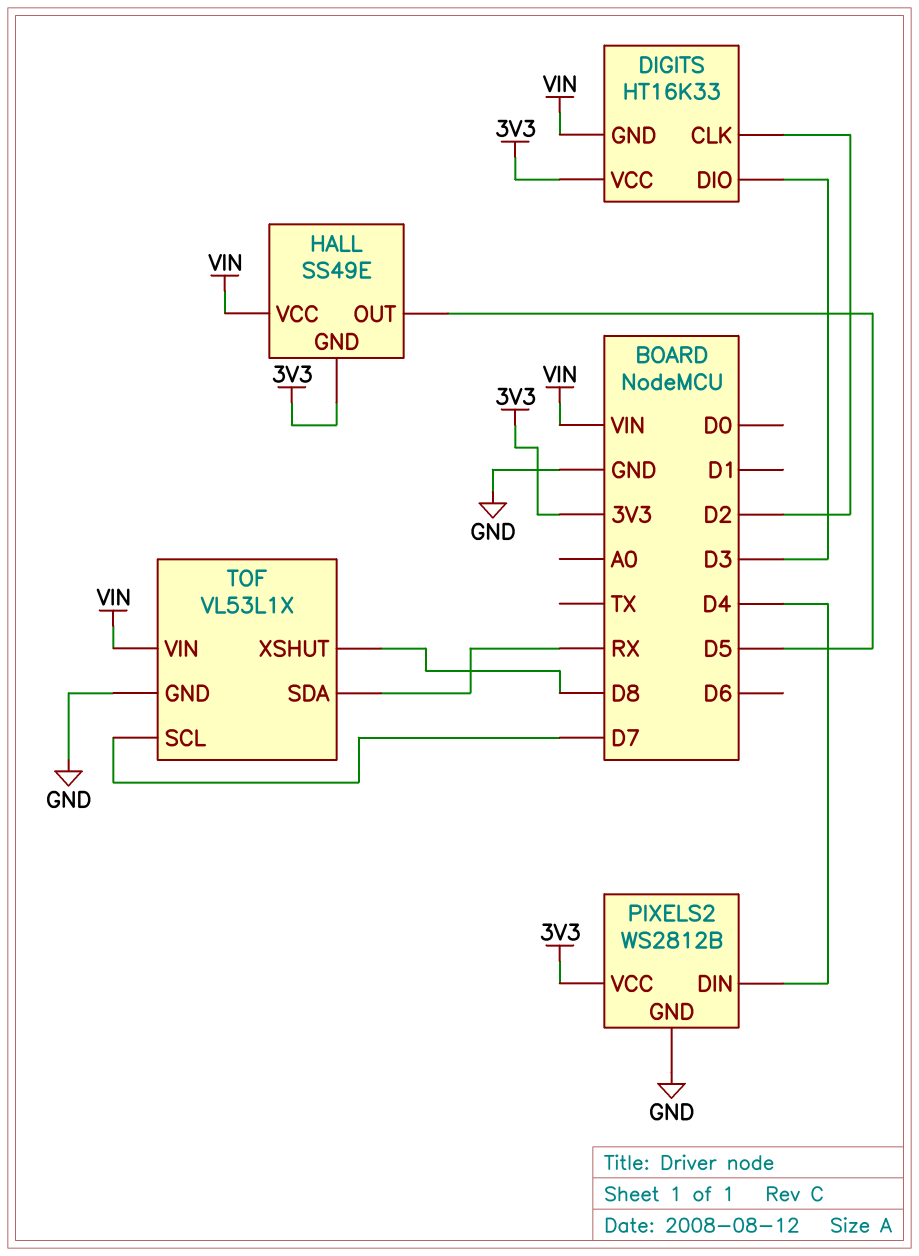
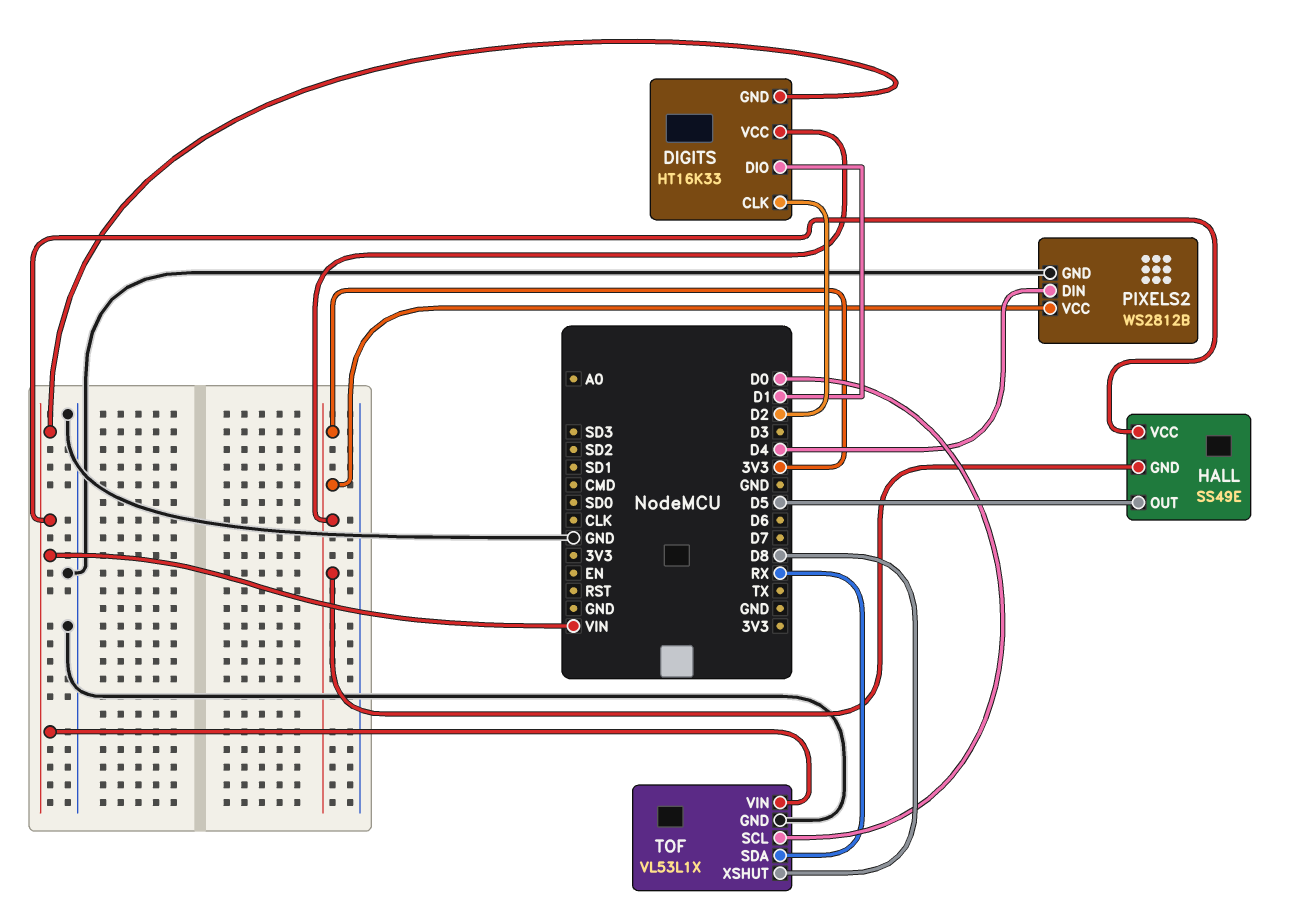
DIGITS pin DIO: D3 -> D1
TOF pin SCL: D7 -> D0

